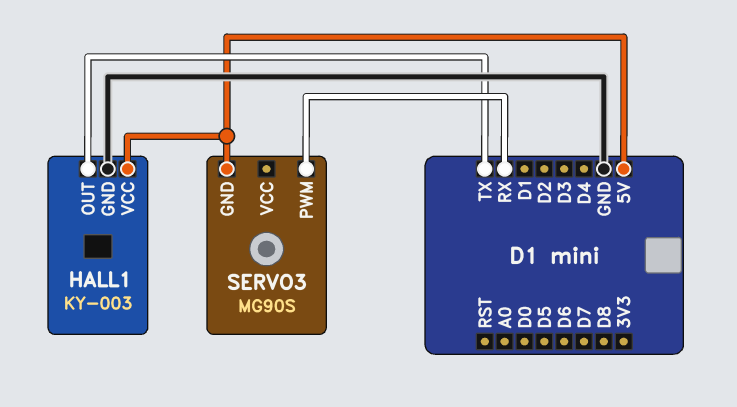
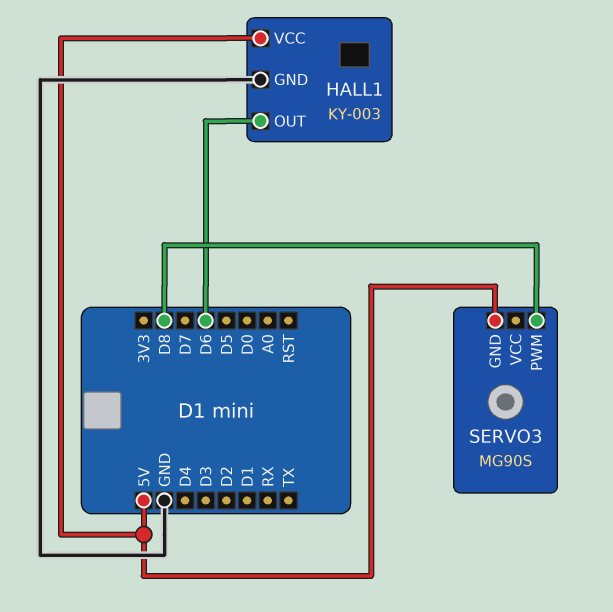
HALL1 pin OUT: TX -> D6
SERVO3 pin PWM: RX -> D8

